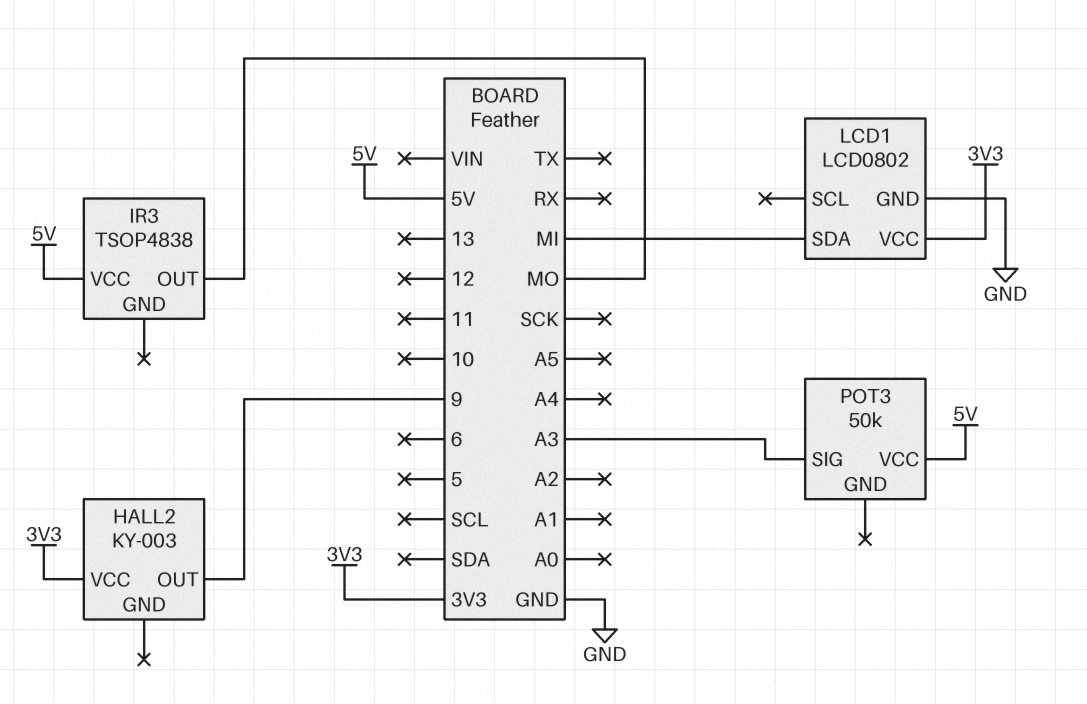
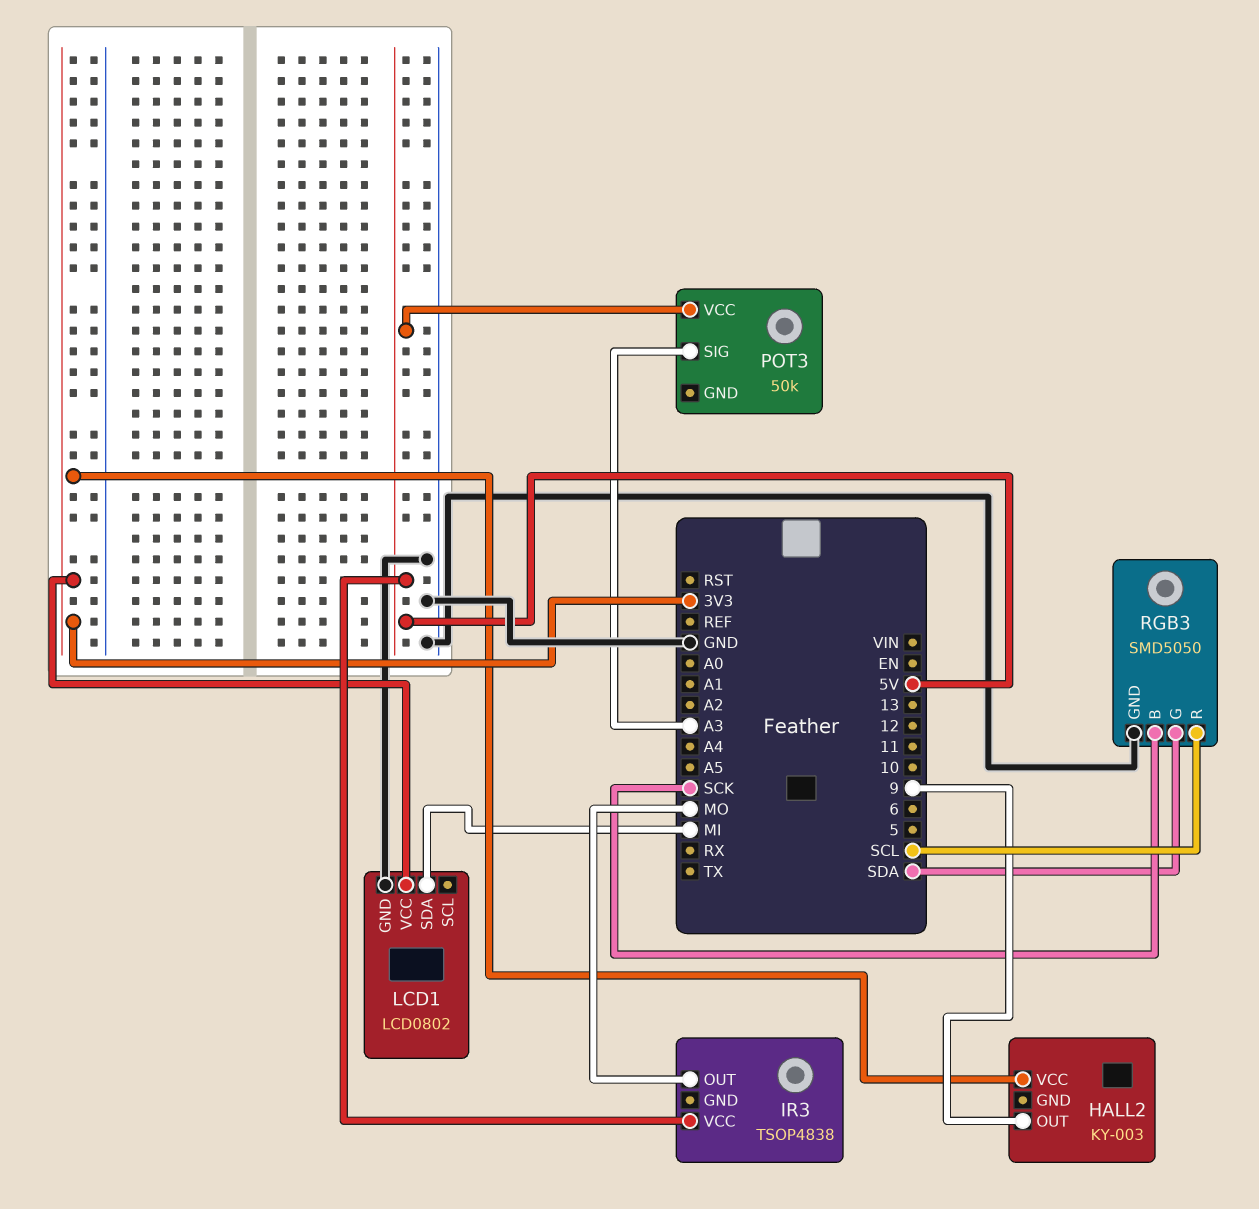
RGB3: none -> SMD5050
RGB3 pin B: none -> SCK
RGB3 pin G: none -> SDA
RGB3 pin GND: none -> GND
RGB3 pin R: none -> SCL

